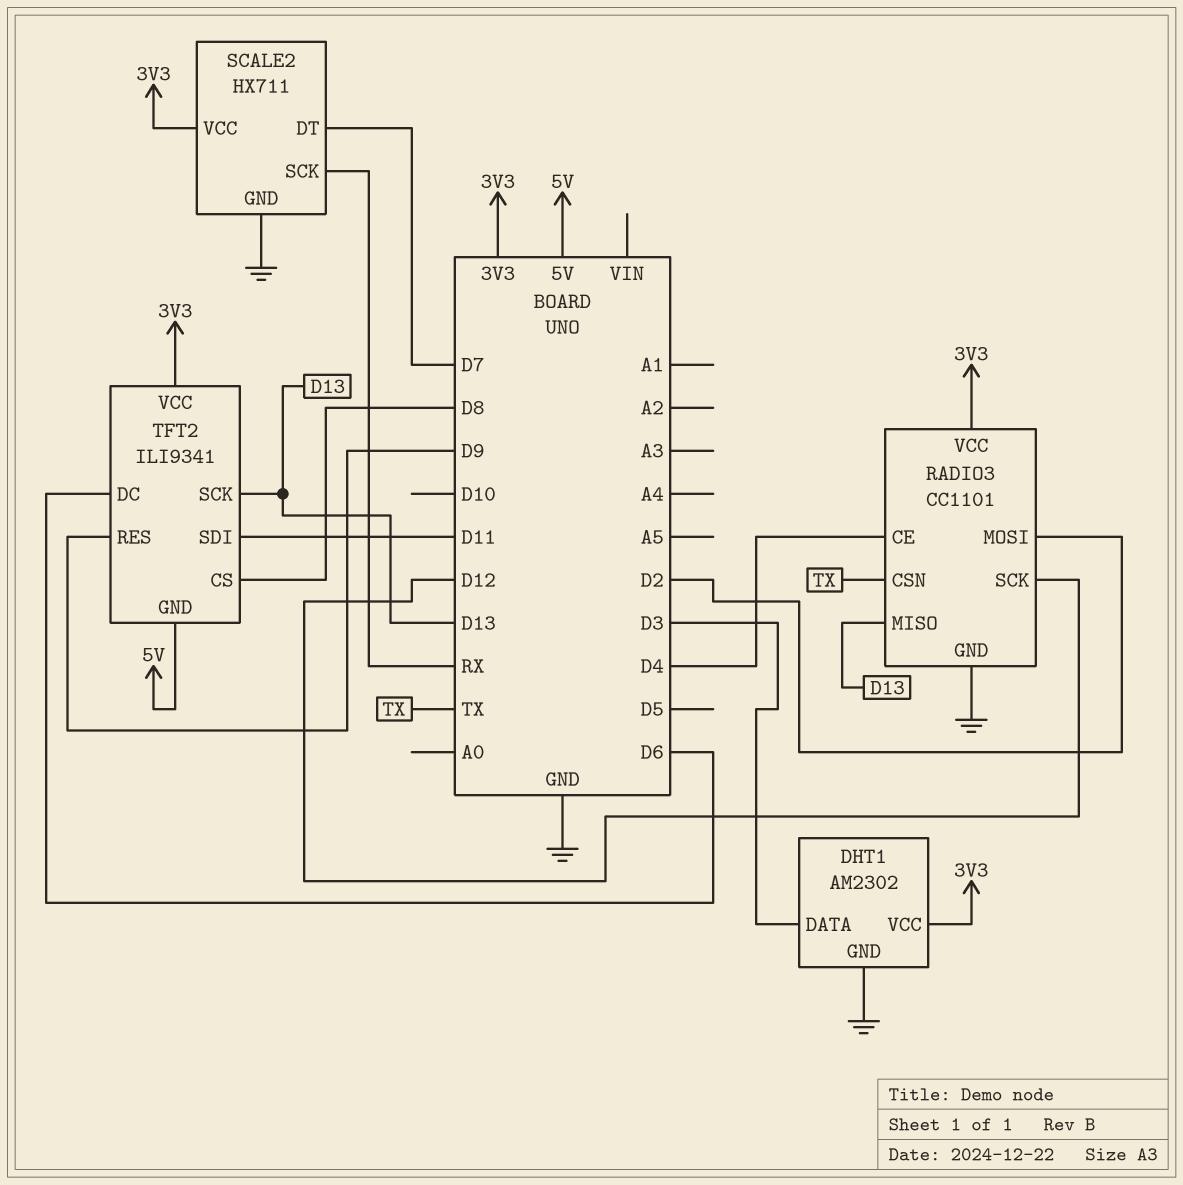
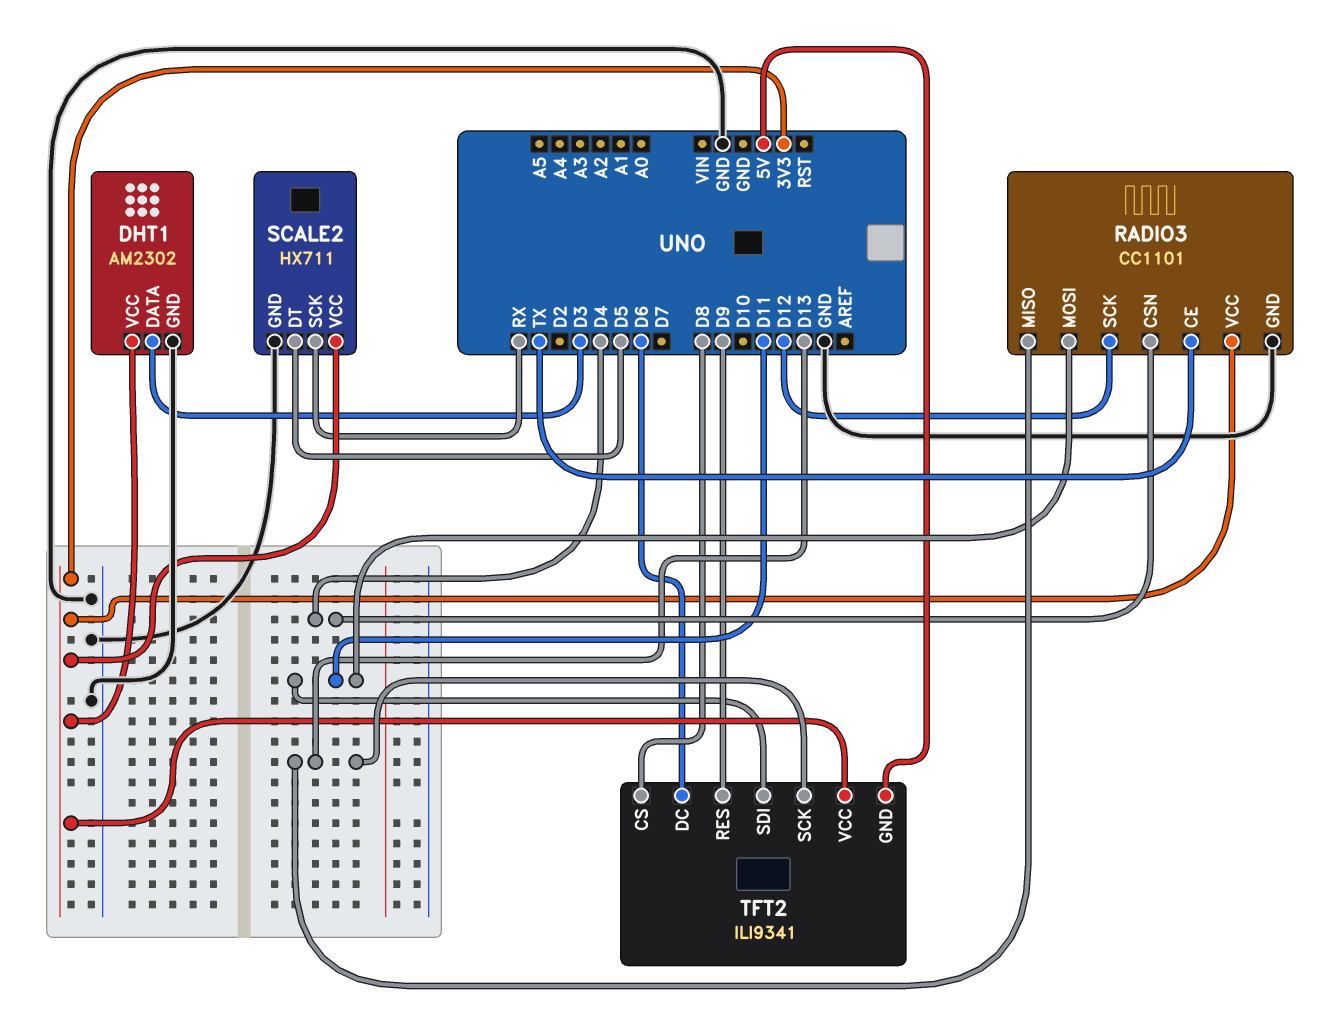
RADIO3 pin CE: D4 -> TX
RADIO3 pin CSN: TX -> D4
RADIO3 pin MOSI: D2 -> D11
SCALE2 pin DT: D7 -> D5

